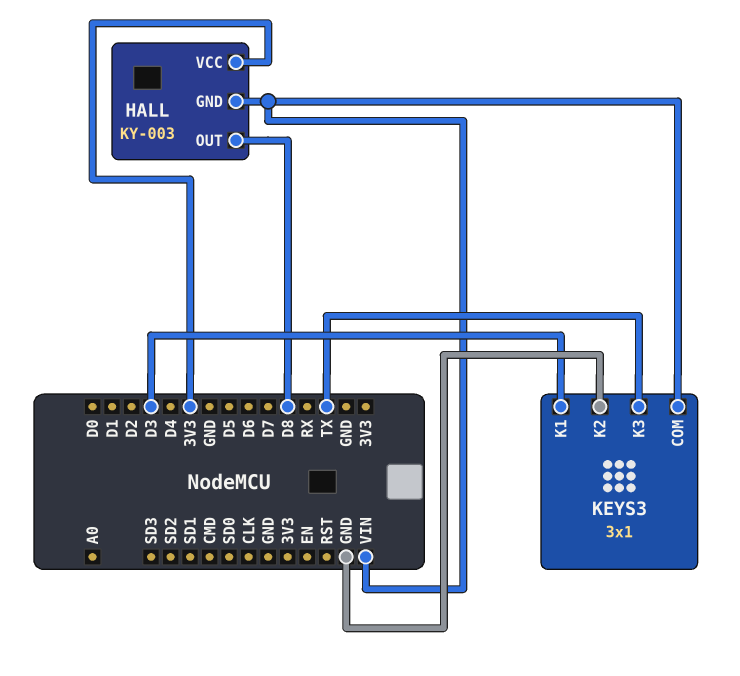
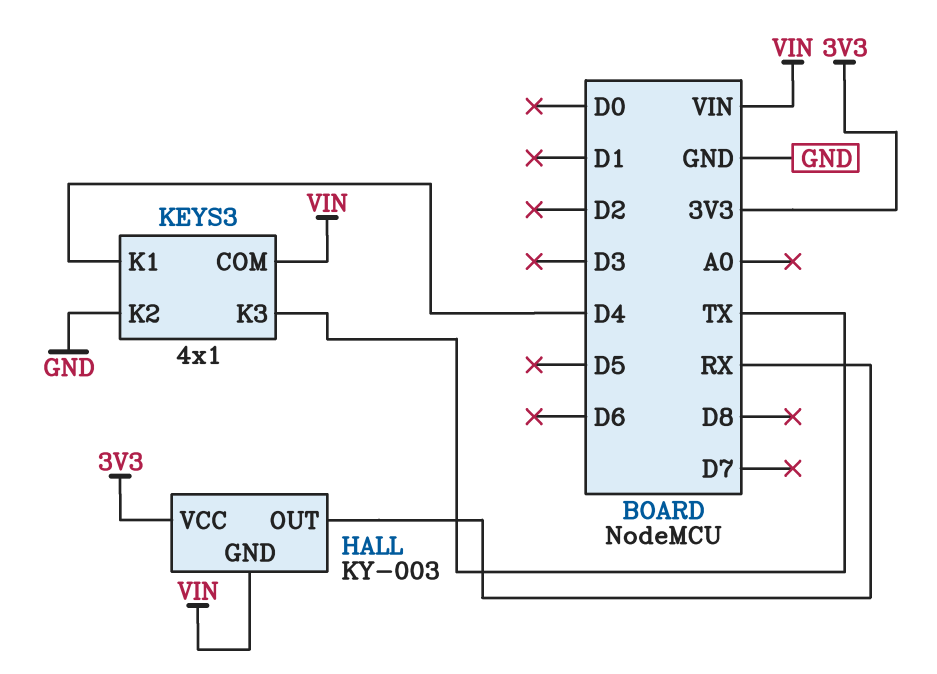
HALL pin OUT: D8 -> RX
KEYS3: 3x1 -> 4x1
KEYS3 pin K1: D3 -> D4

